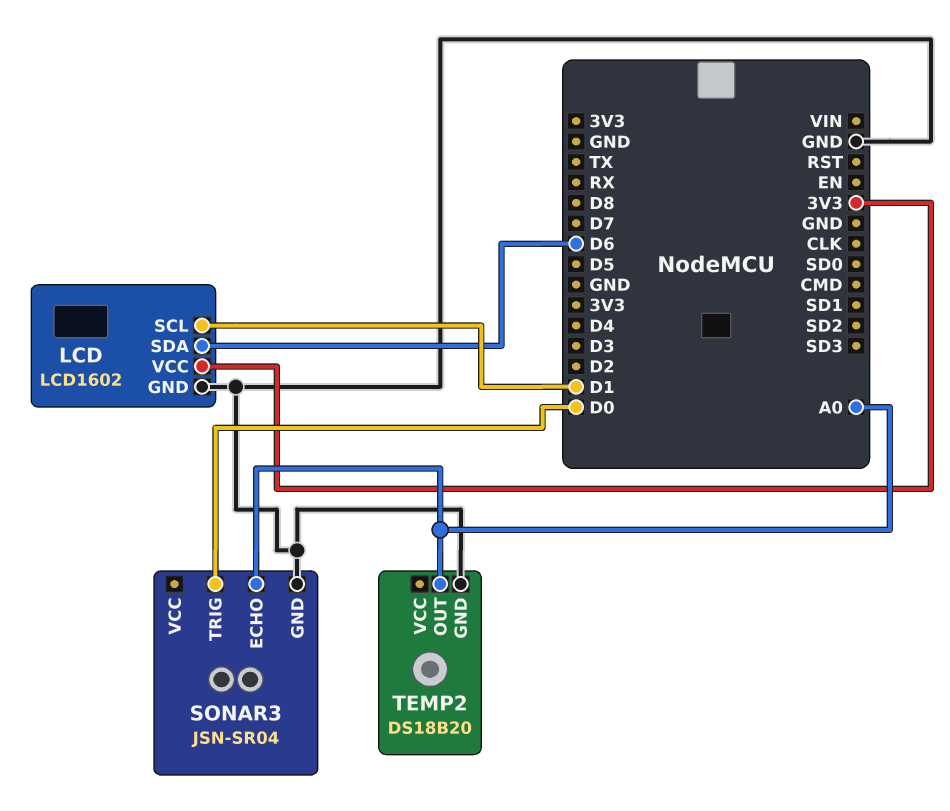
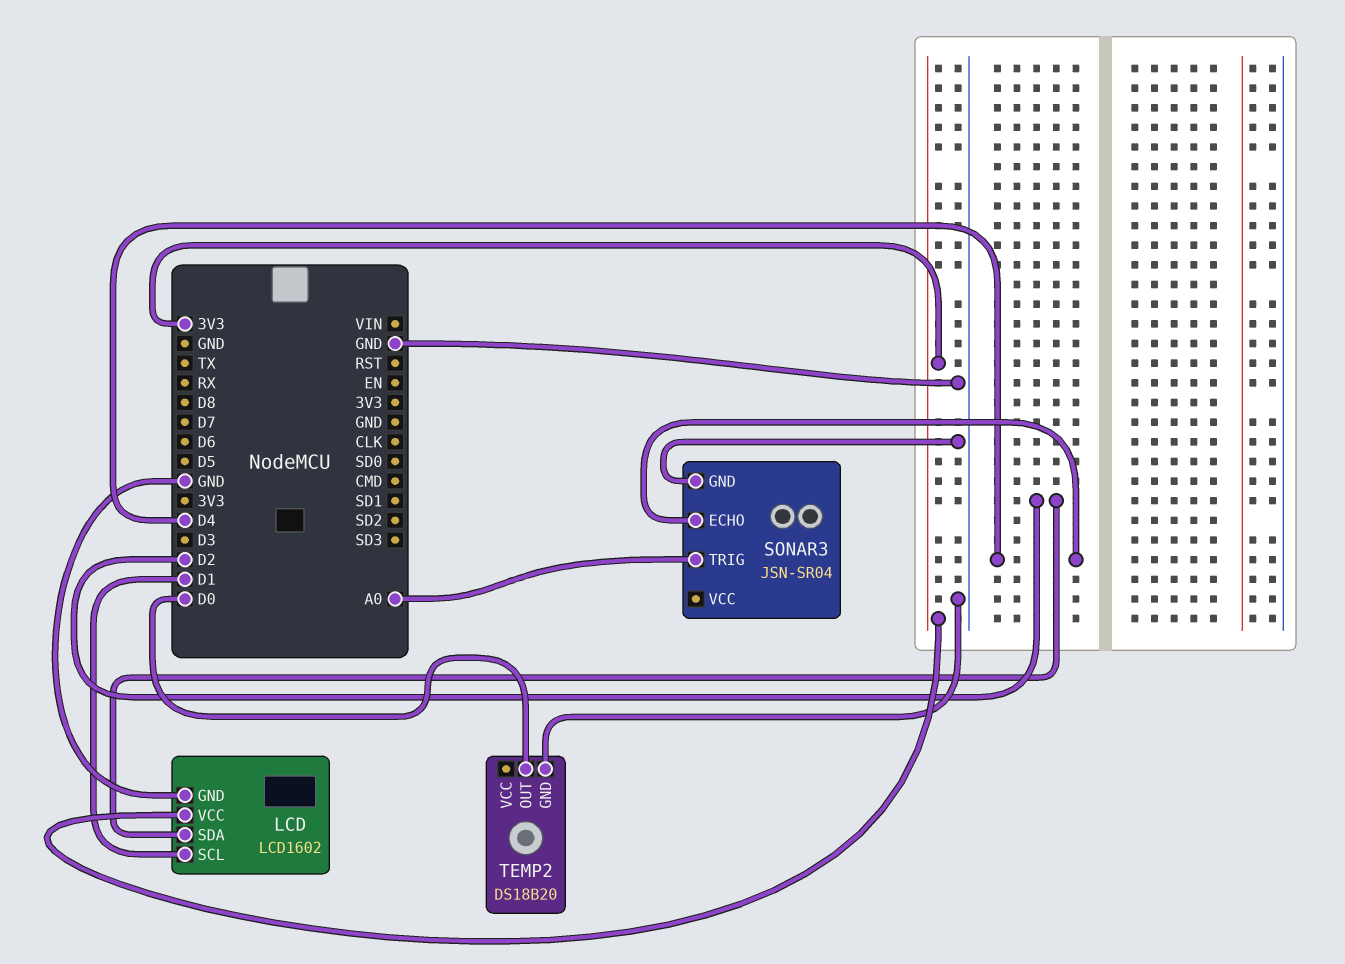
LCD pin SDA: D6 -> D2
SONAR3 pin ECHO: A0 -> D4
SONAR3 pin TRIG: D0 -> A0
TEMP2 pin OUT: A0 -> D0

